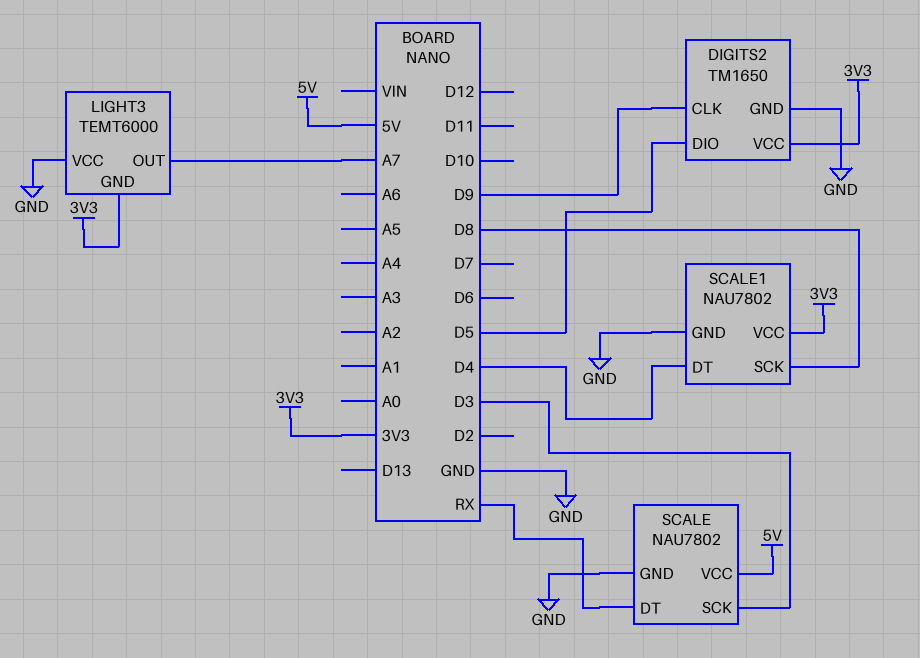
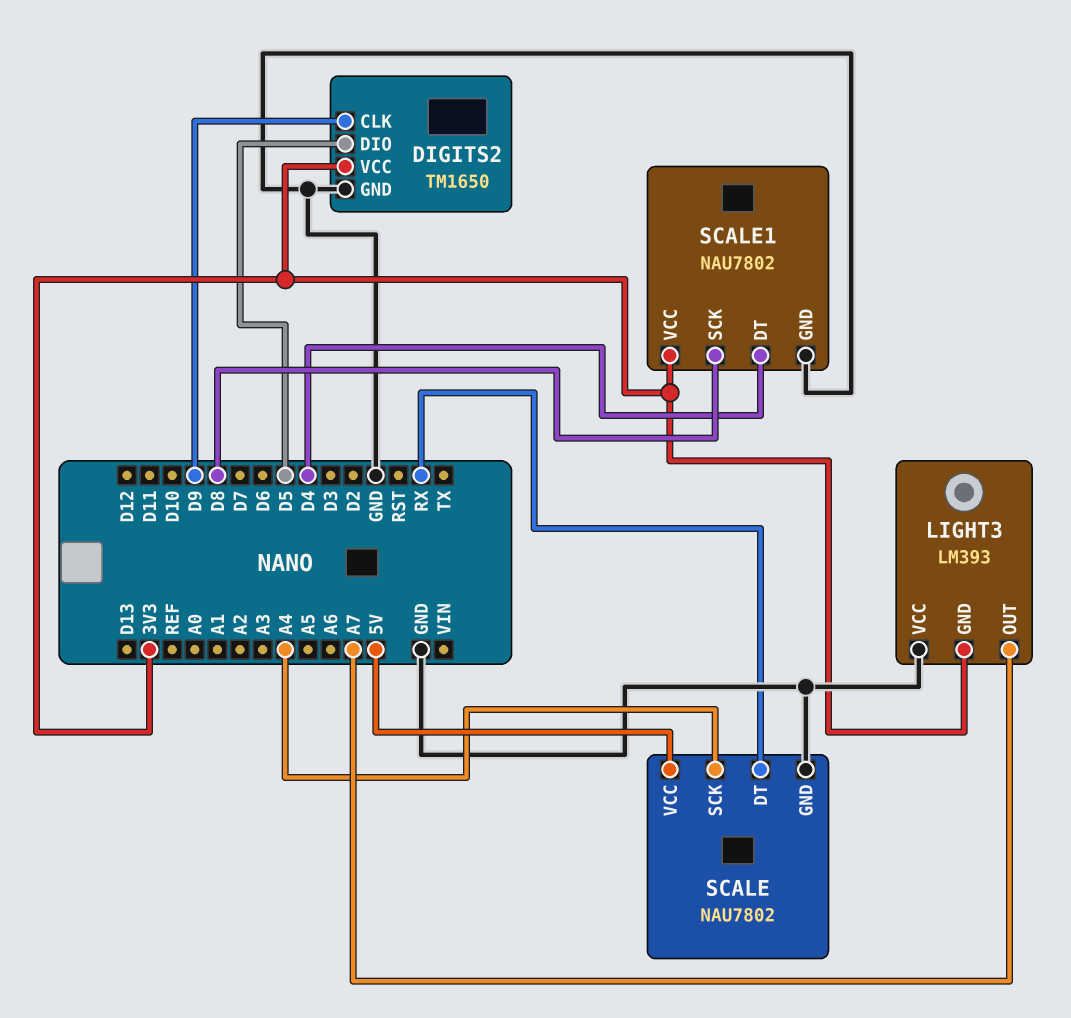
LIGHT3: TEMT6000 -> LM393
SCALE pin SCK: D3 -> A4

